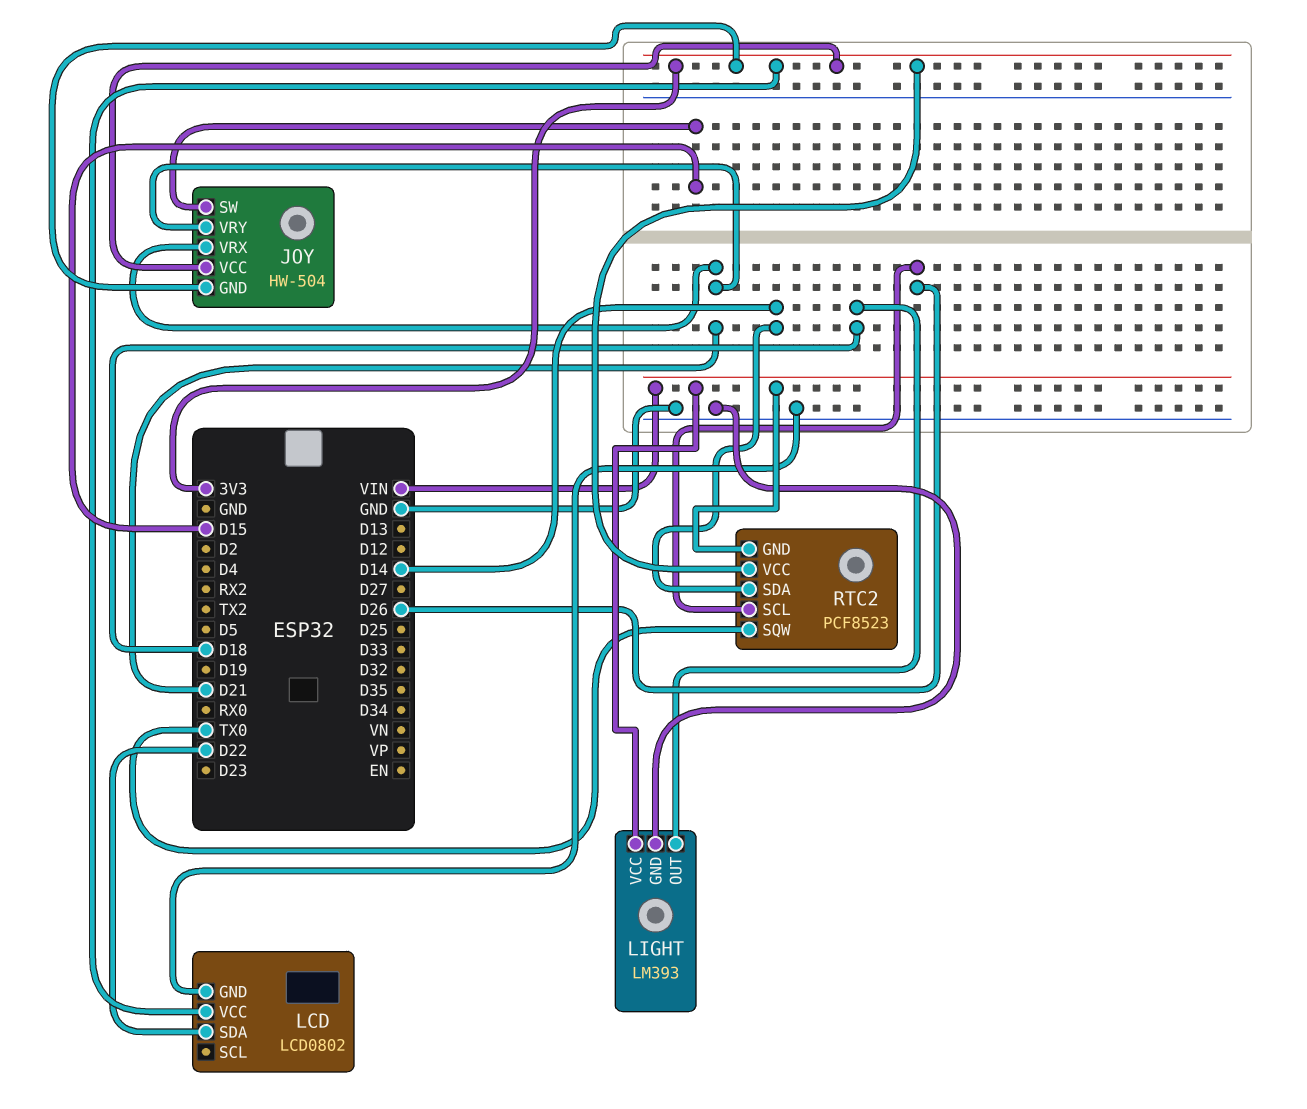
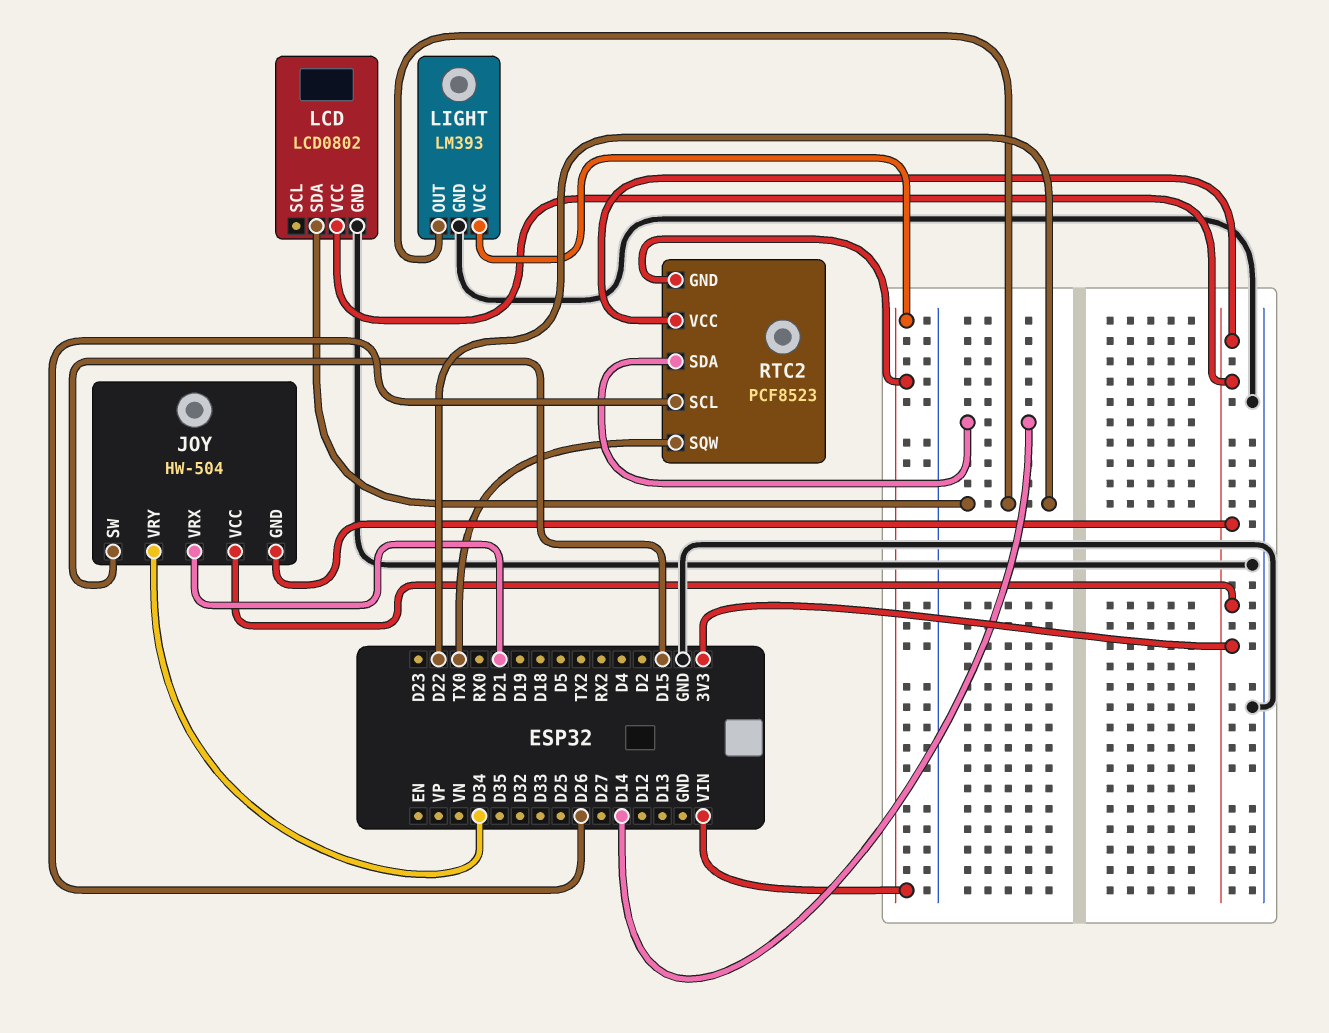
JOY pin VRY: D21 -> D34
LIGHT pin OUT: D18 -> D22

